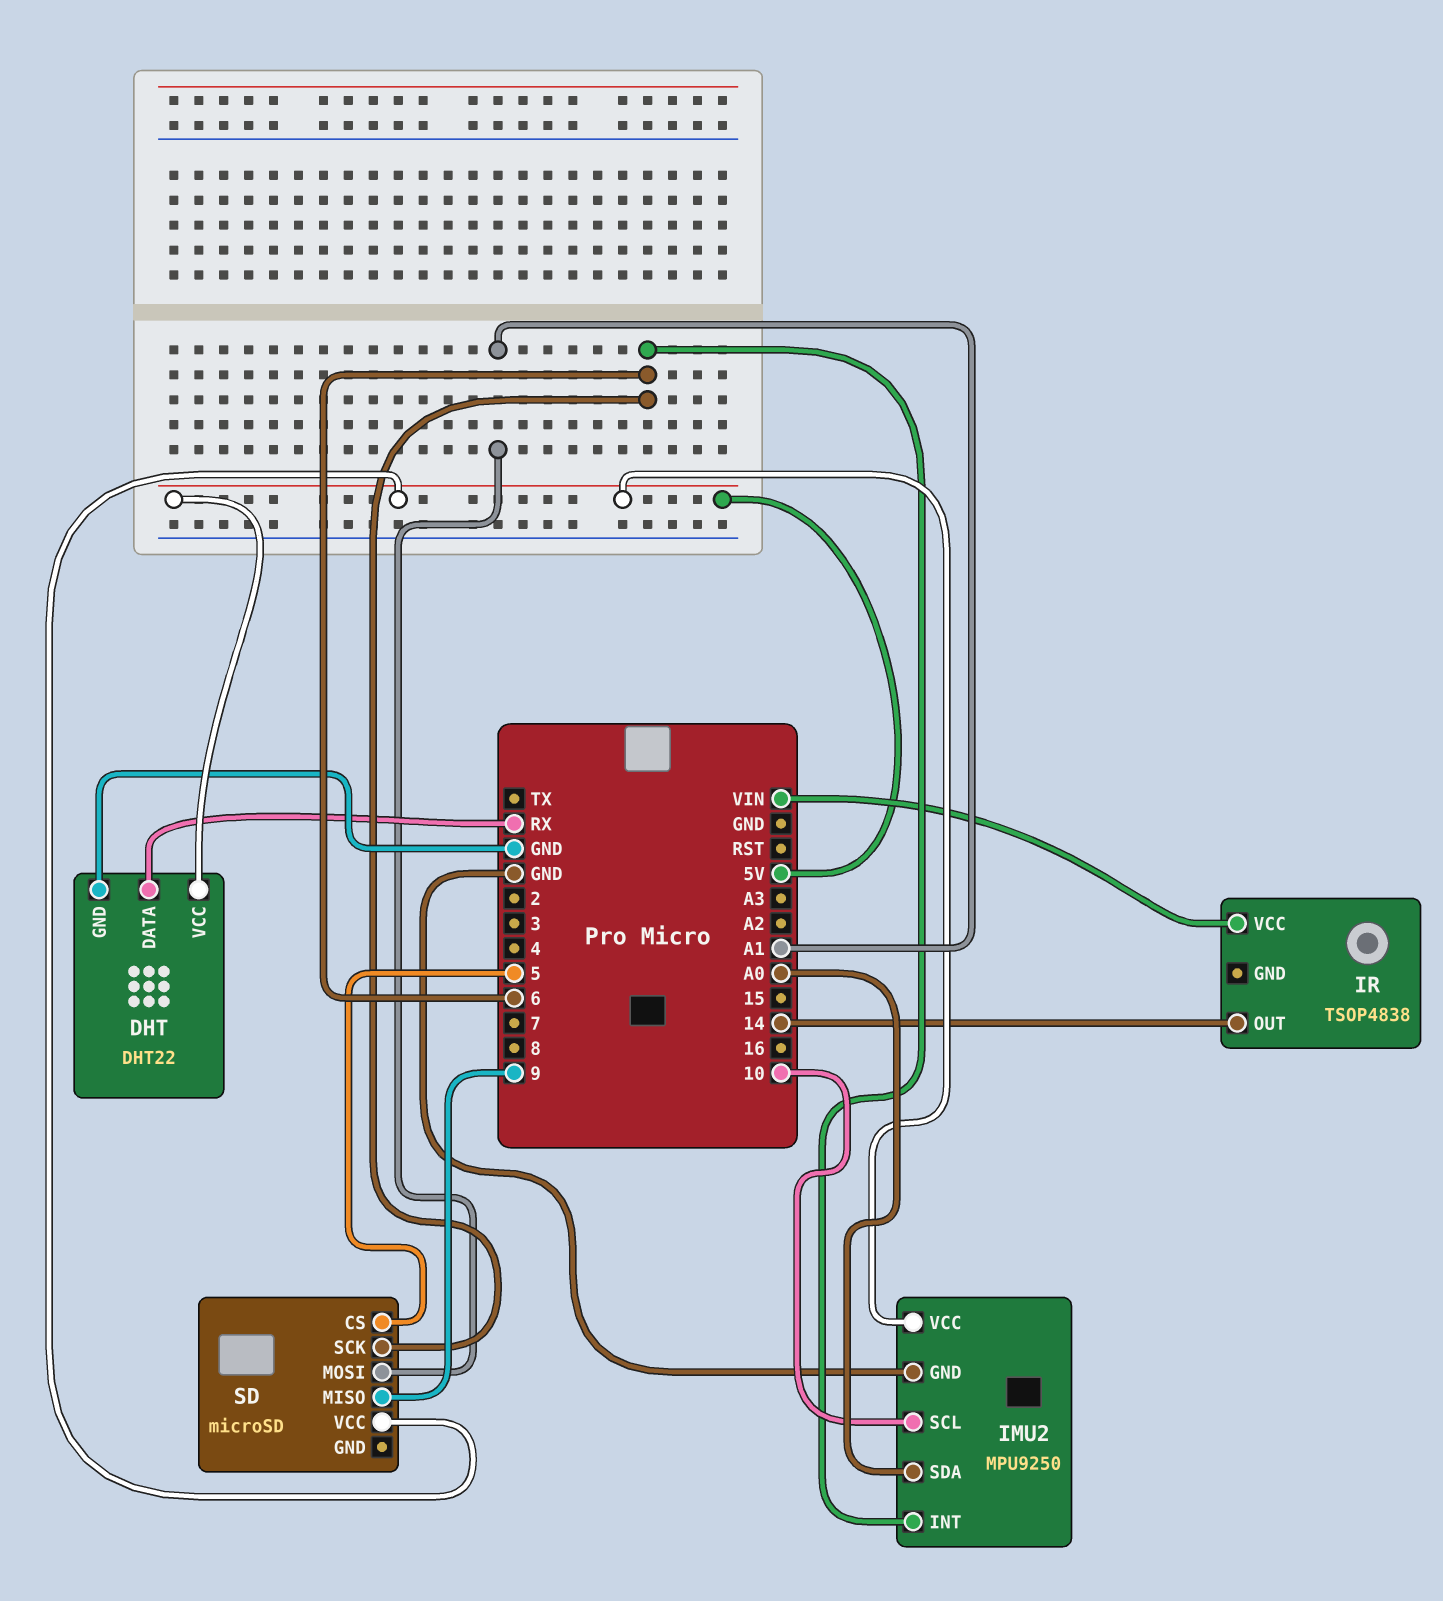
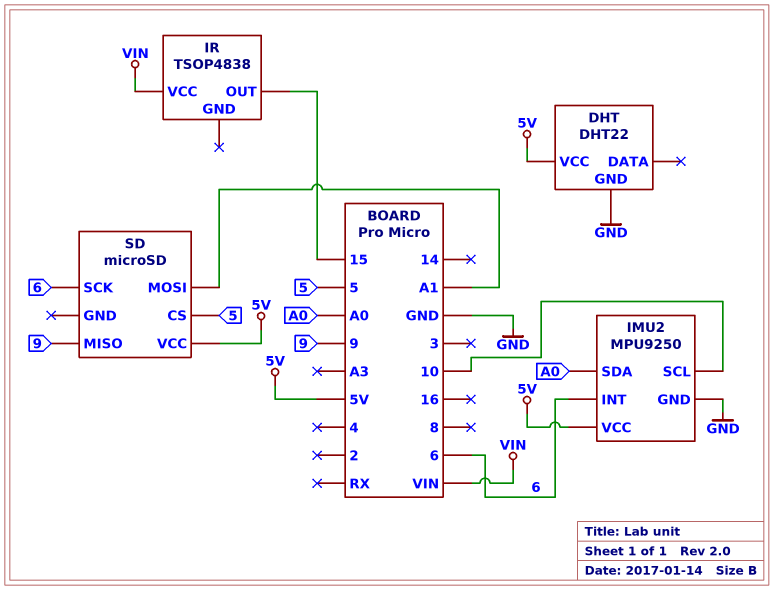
DHT pin DATA: RX -> none
IR pin OUT: 14 -> 15

